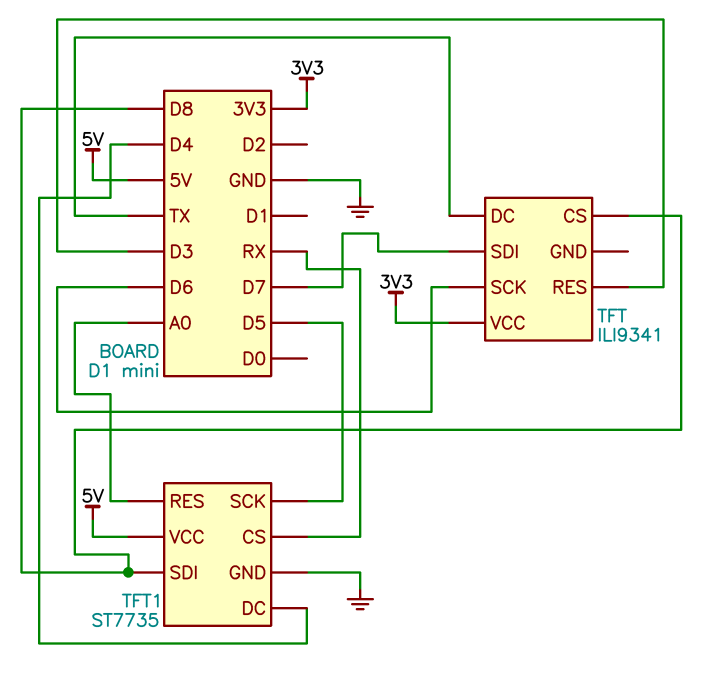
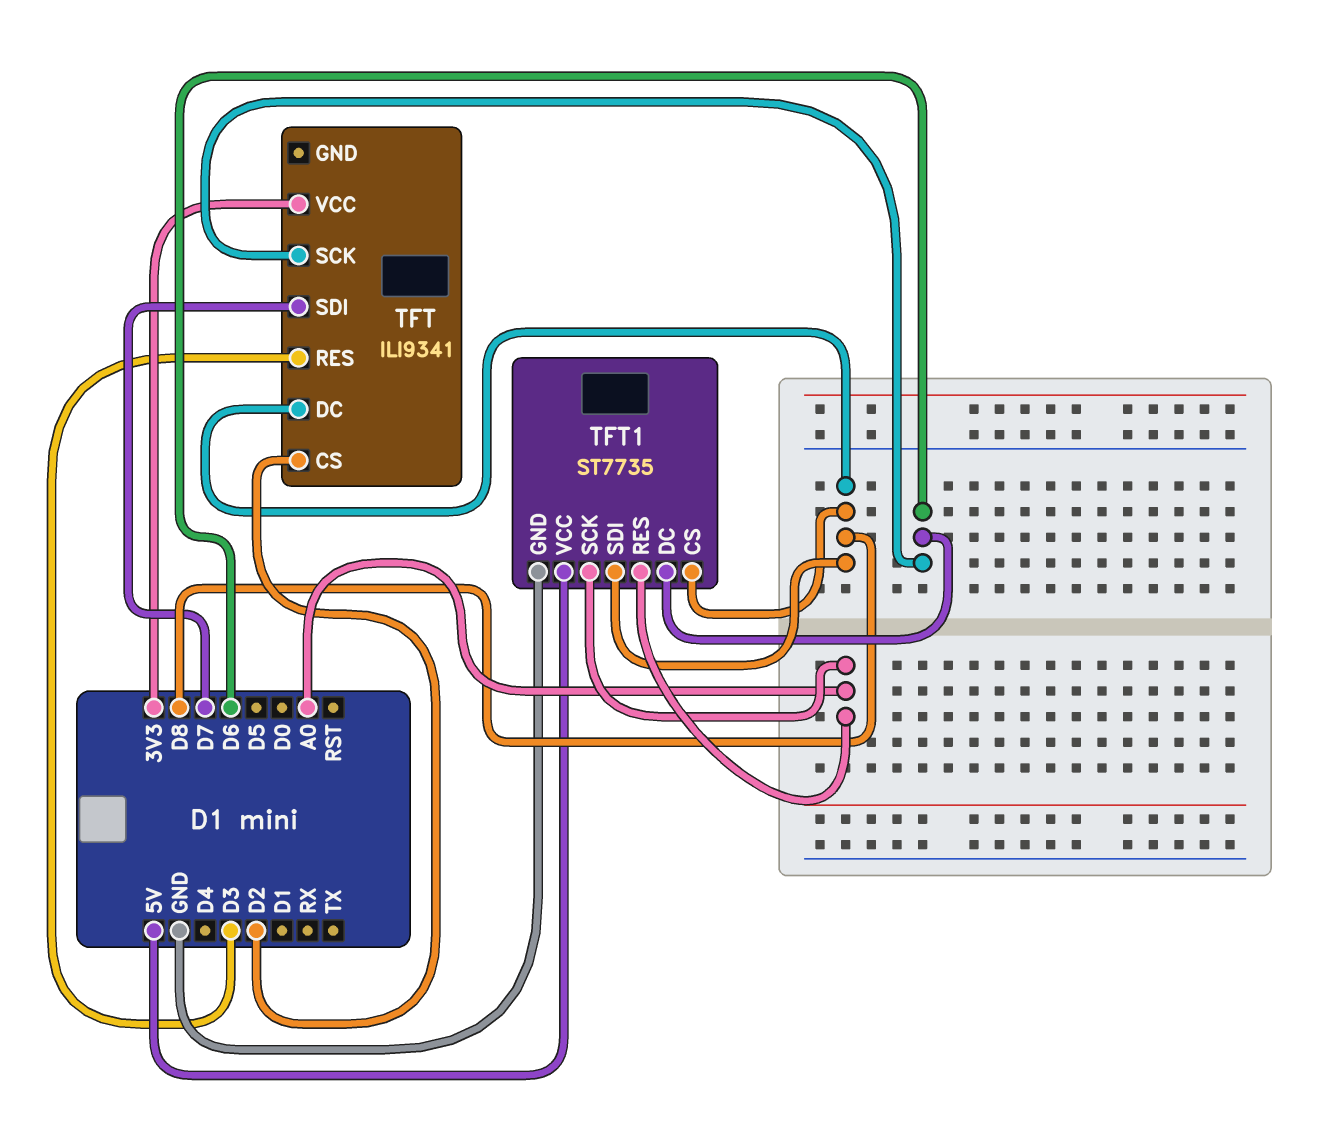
TFT pin CS: D8 -> D2
TFT pin DC: TX -> D8
TFT1 pin CS: RX -> D8
TFT1 pin DC: D4 -> D6
TFT1 pin SCK: D5 -> A0

